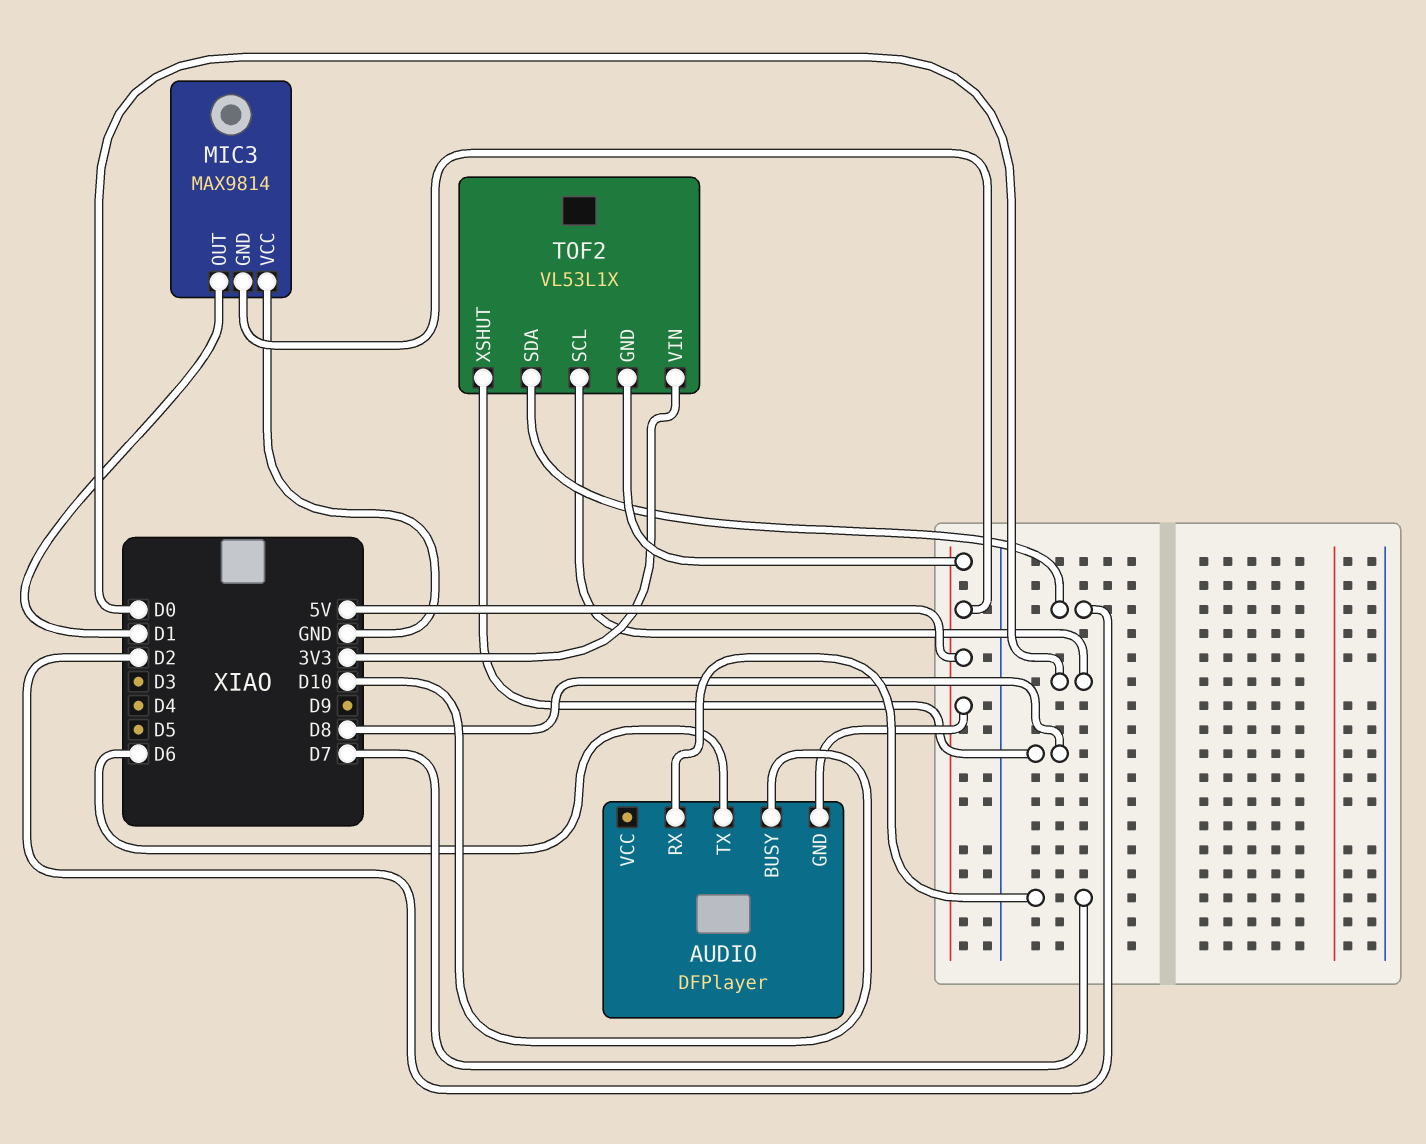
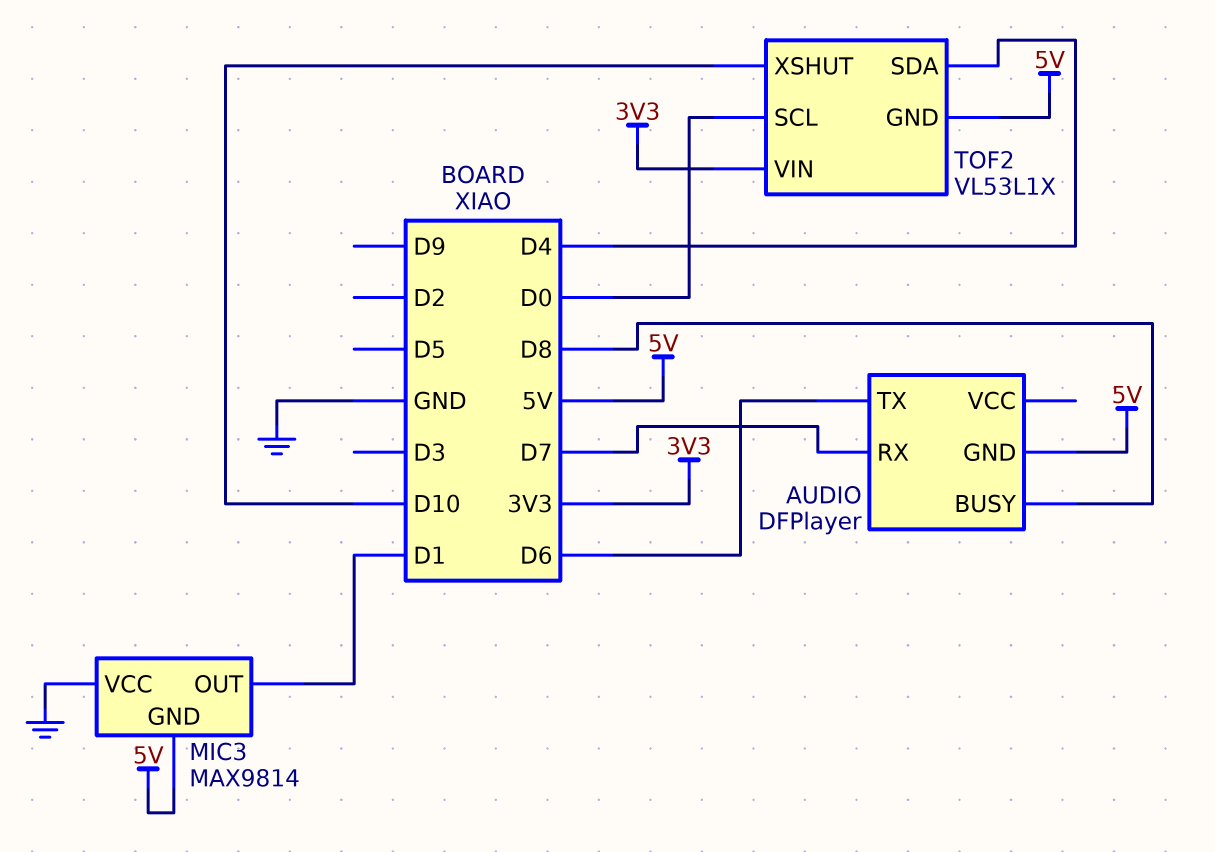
AUDIO pin BUSY: D10 -> D8
TOF2 pin SDA: D2 -> D4
TOF2 pin XSHUT: D8 -> D10

